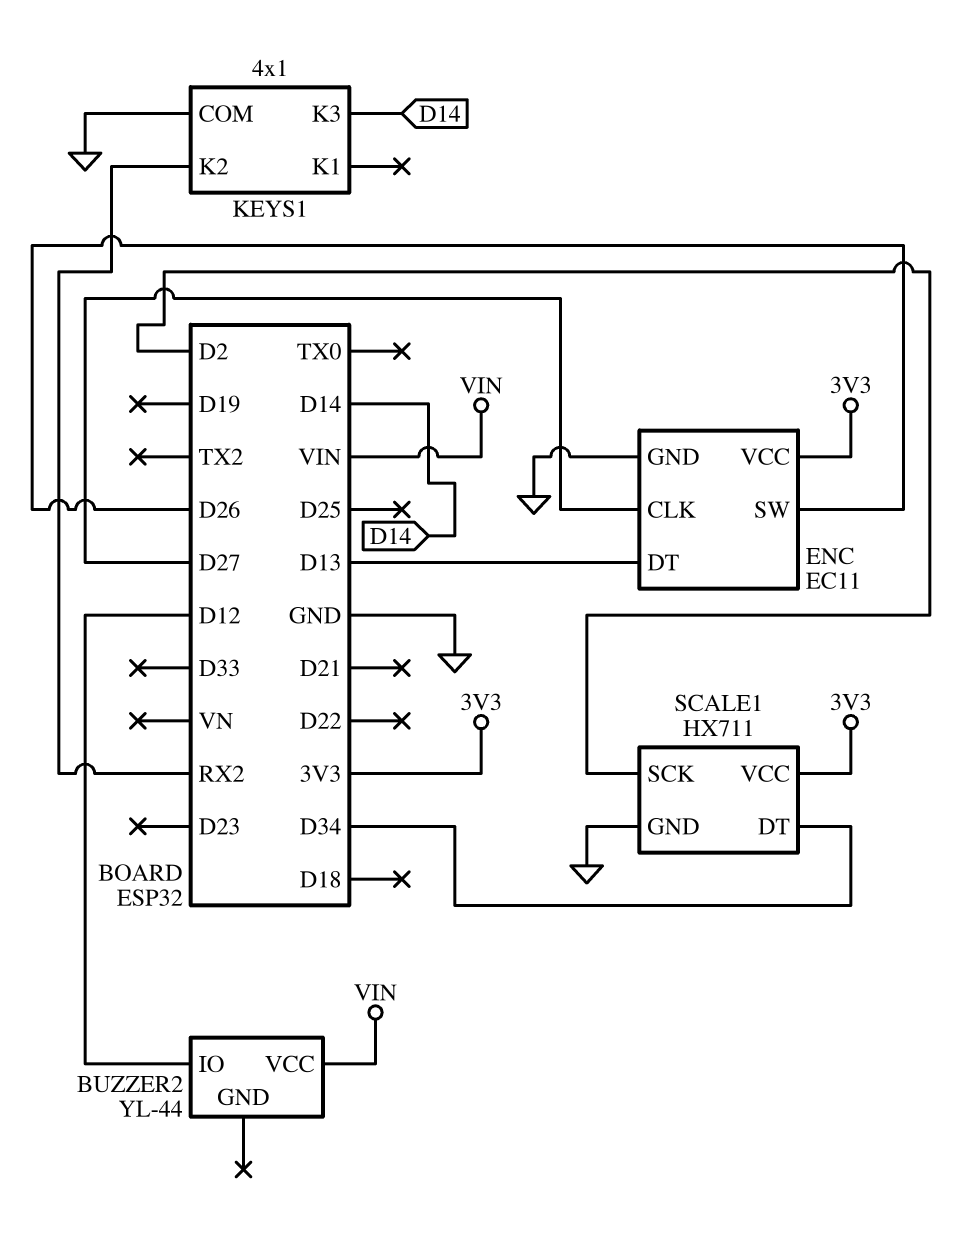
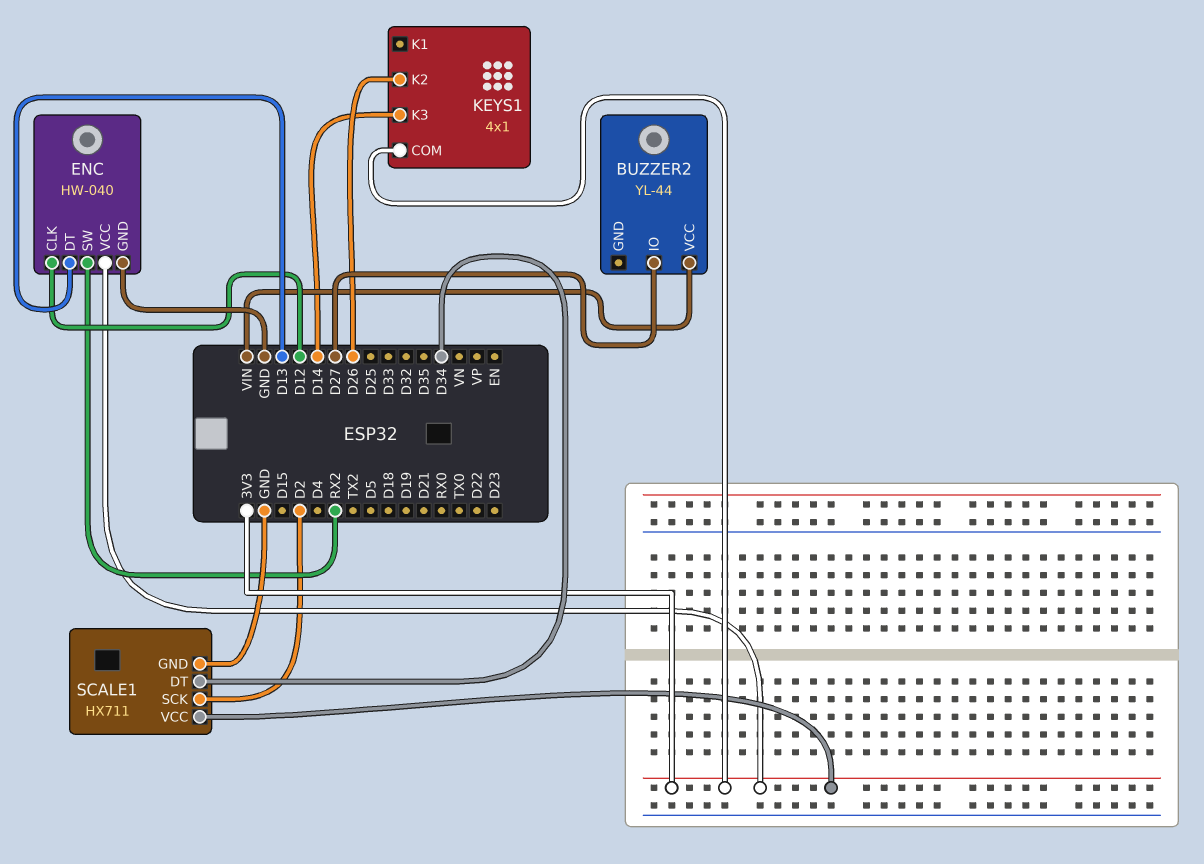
BUZZER2 pin IO: D12 -> D27
ENC: EC11 -> HW-040
ENC pin CLK: D27 -> D12
ENC pin SW: D26 -> RX2
KEYS1 pin COM: GND -> 3V3
KEYS1 pin K2: RX2 -> D26

